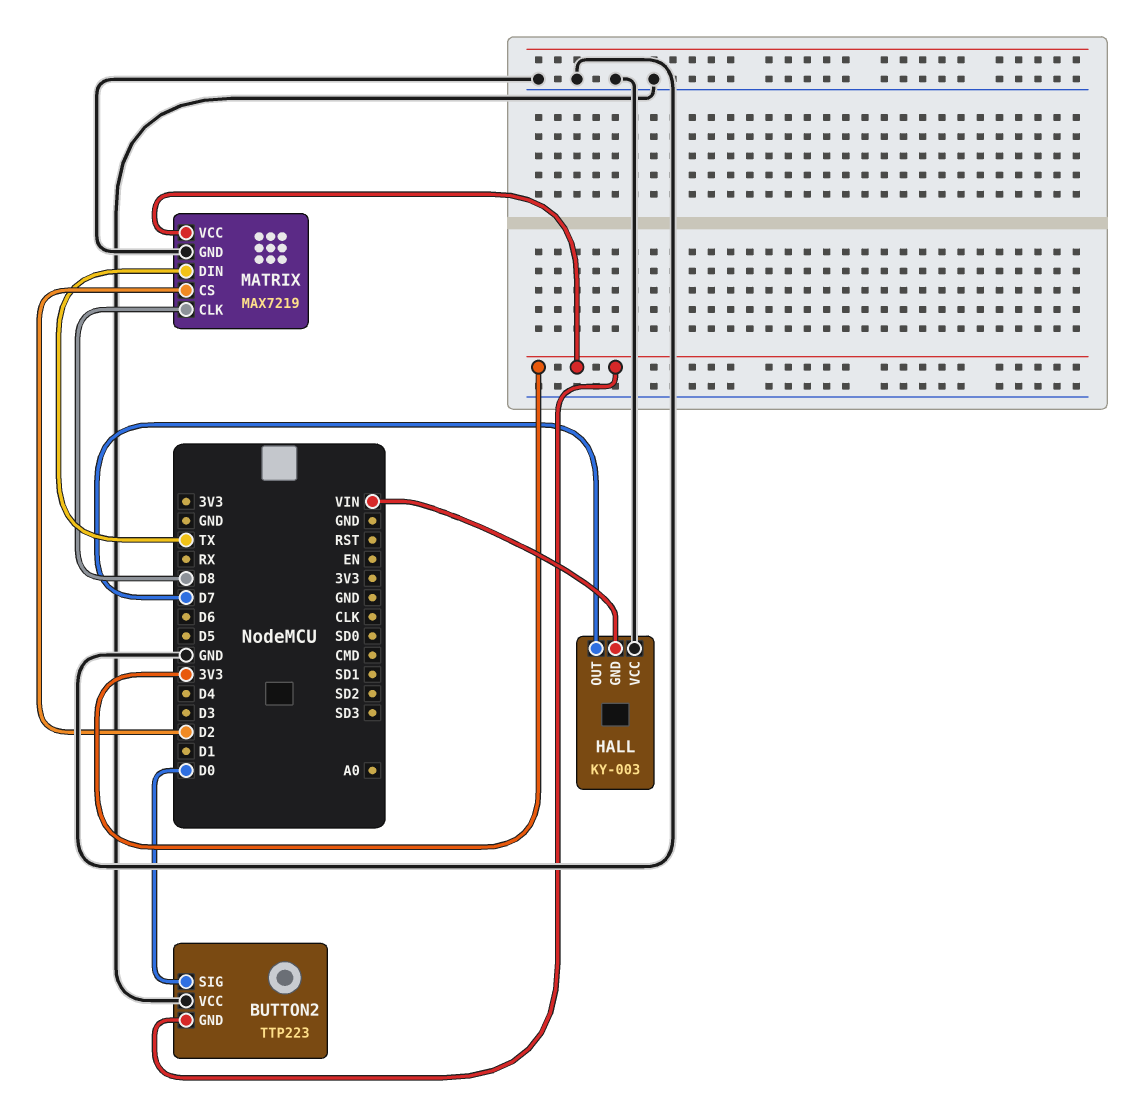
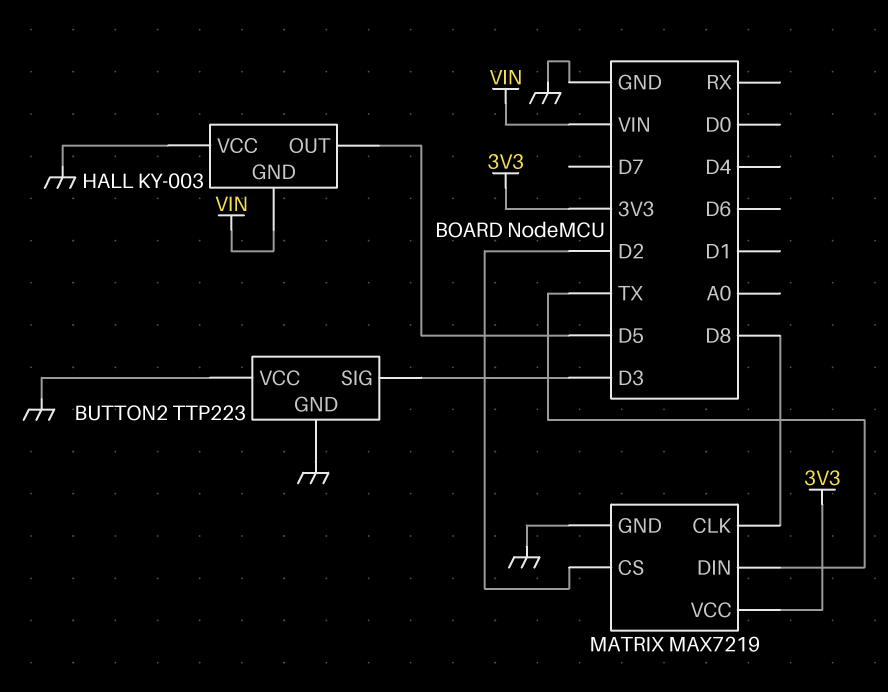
BUTTON2 pin GND: 3V3 -> GND
BUTTON2 pin SIG: D0 -> D3
HALL pin OUT: D7 -> D5

